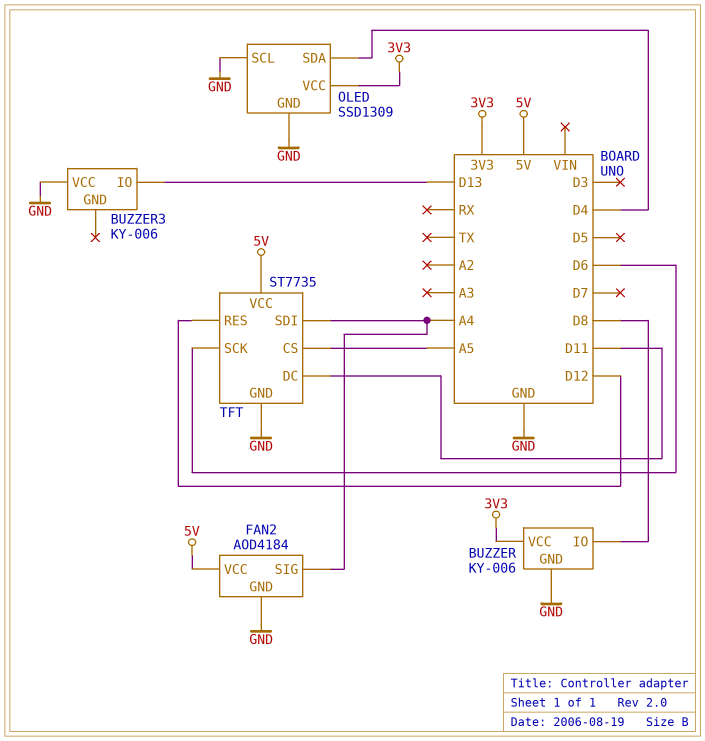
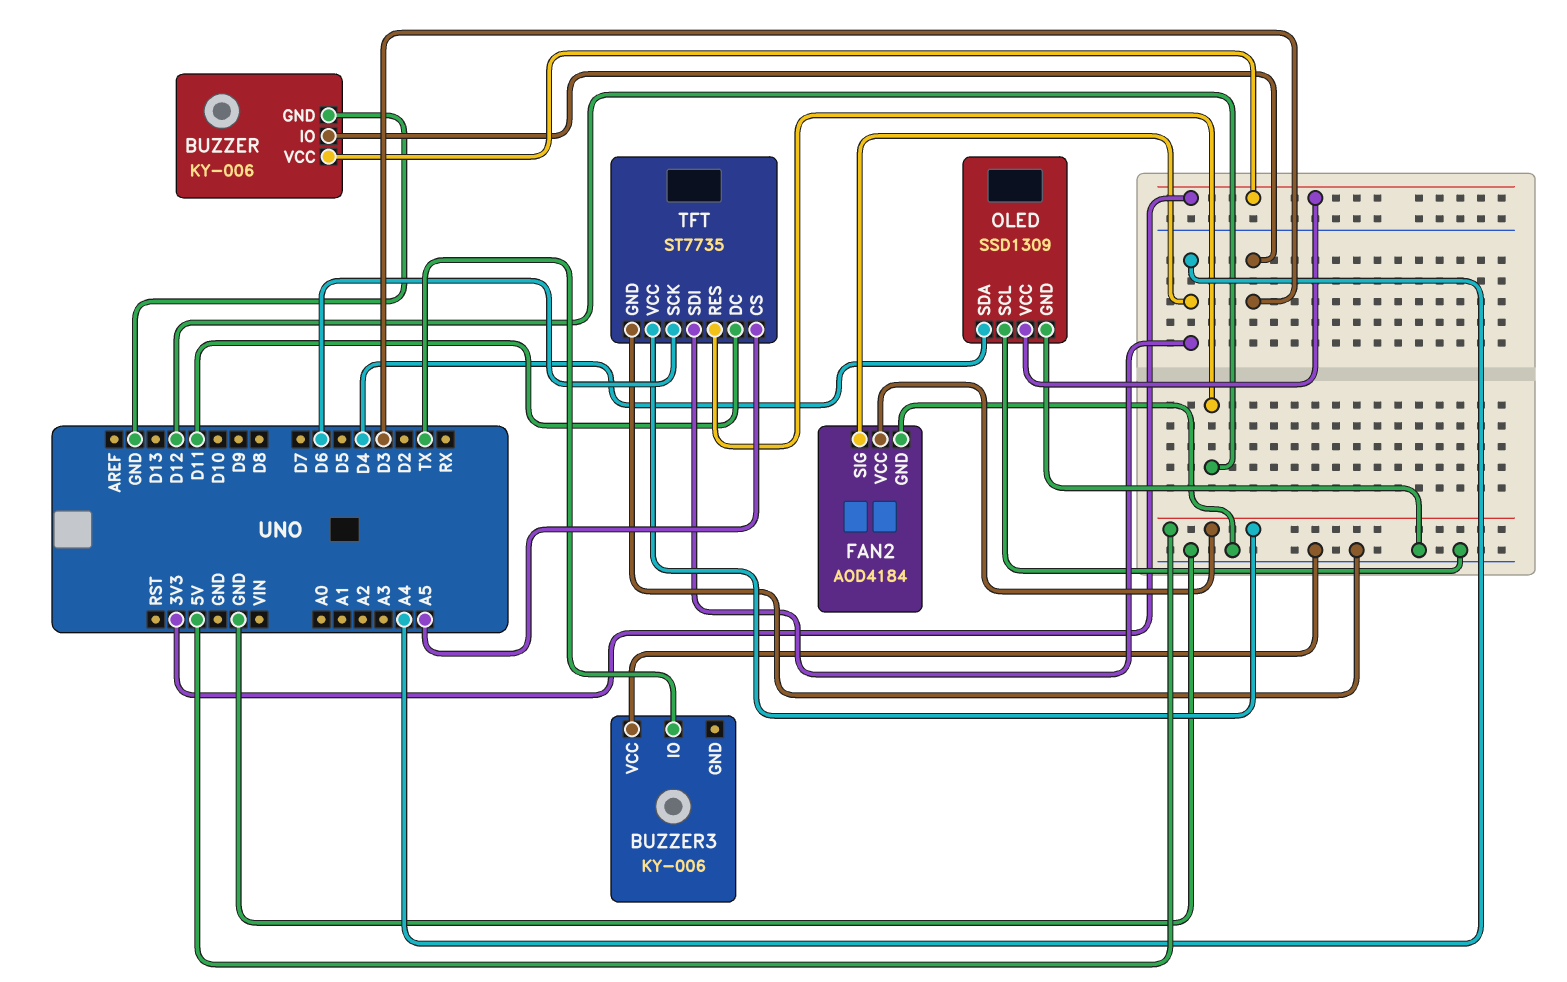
BUZZER pin IO: D8 -> D3
BUZZER3 pin IO: D13 -> TX

